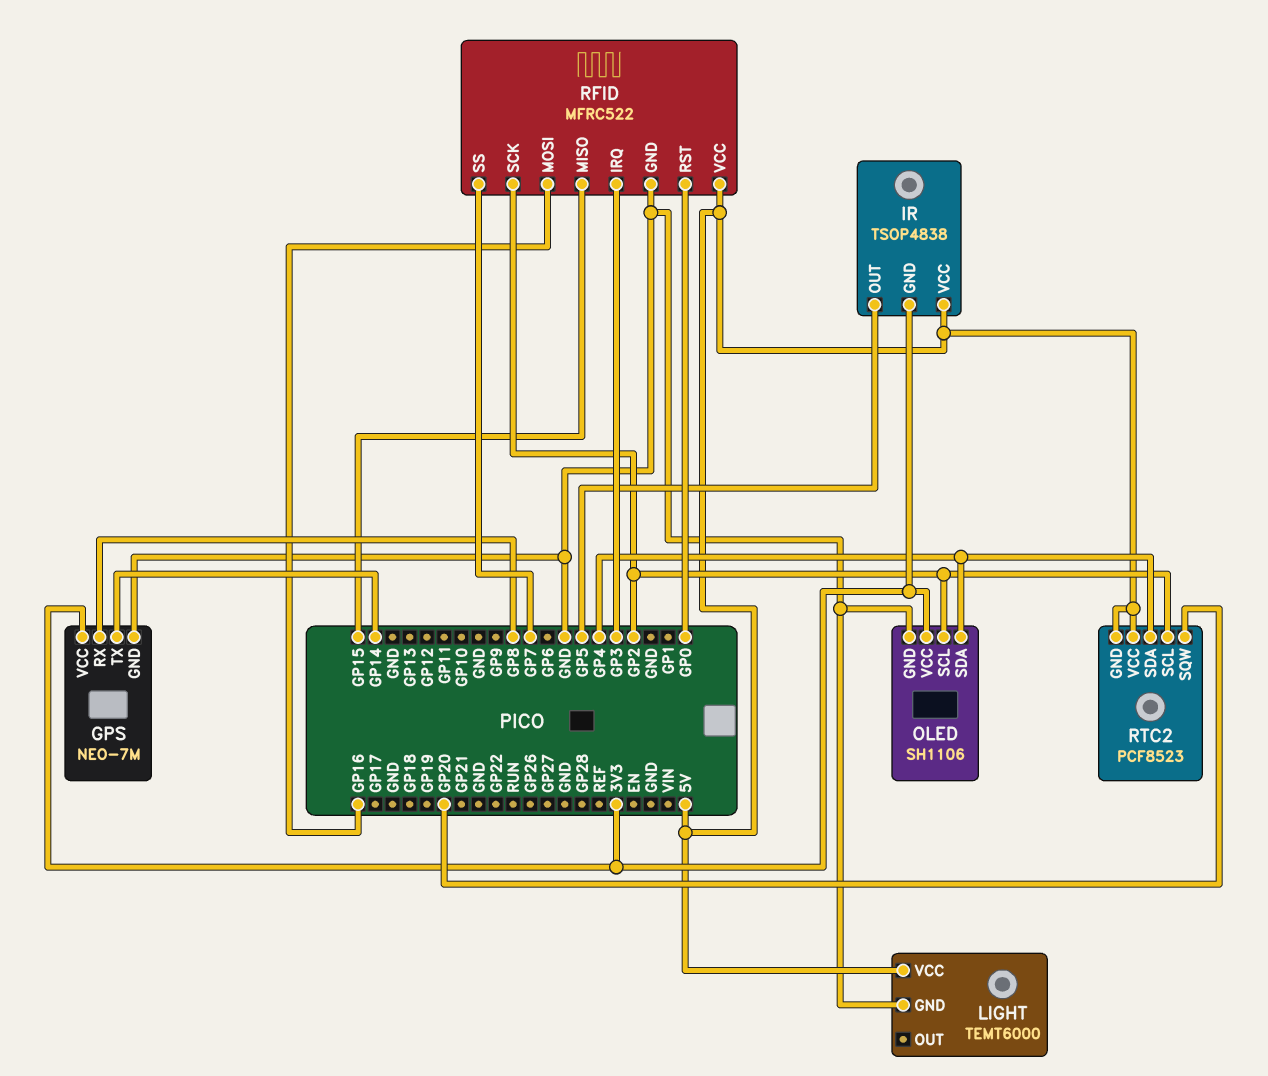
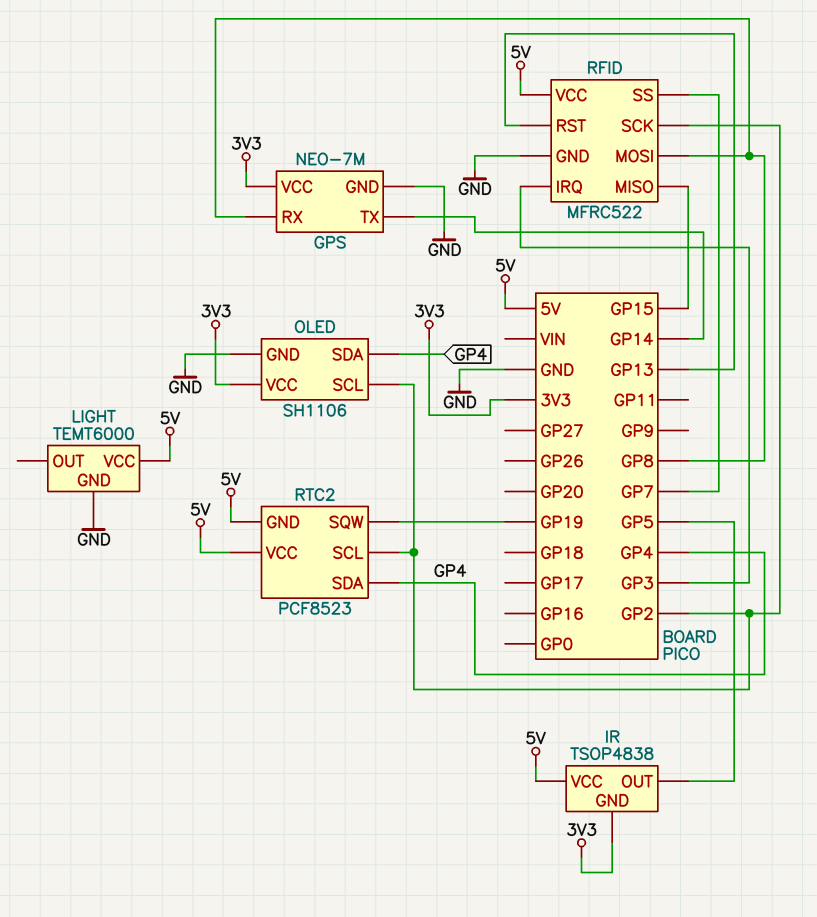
RFID pin MOSI: GP16 -> GP8
RFID pin RST: GP0 -> GP13
RTC2 pin SQW: GP20 -> GP19

